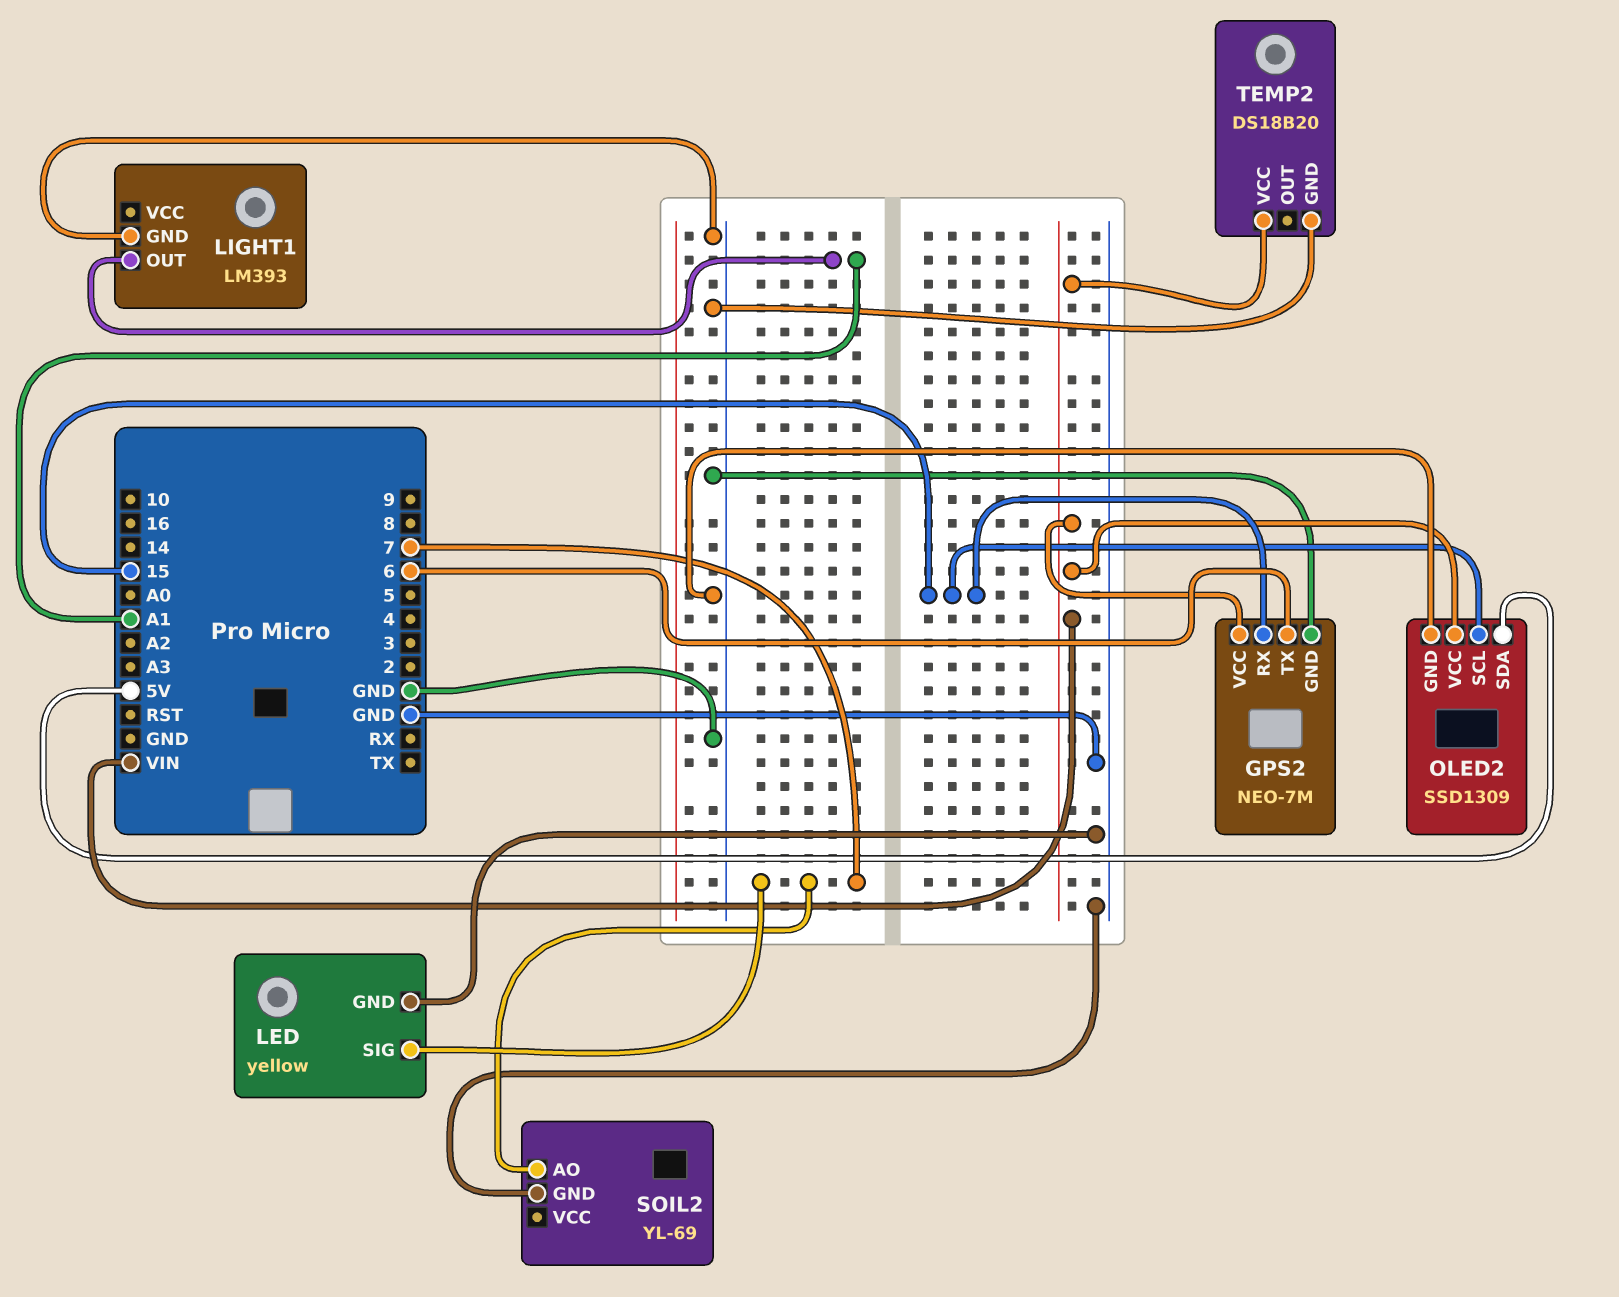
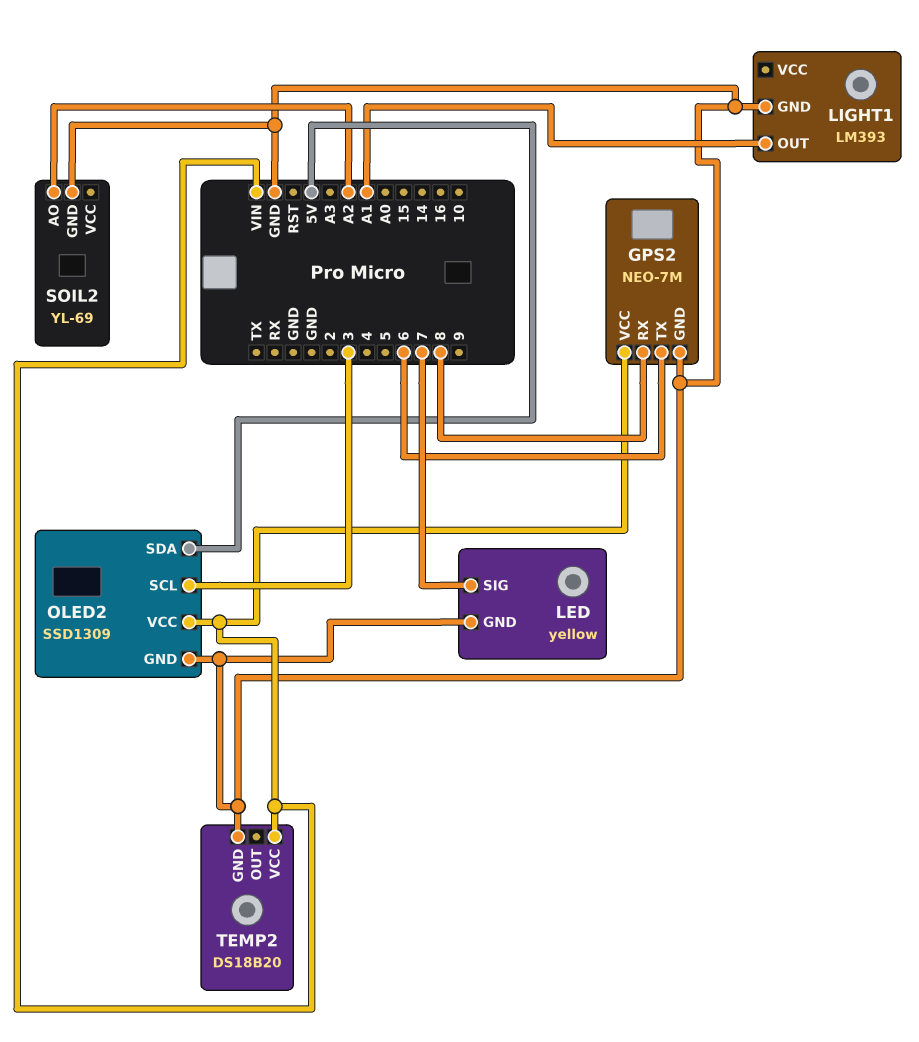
GPS2 pin RX: 15 -> 8
OLED2 pin SCL: 15 -> 3
SOIL2 pin AO: 7 -> A2

